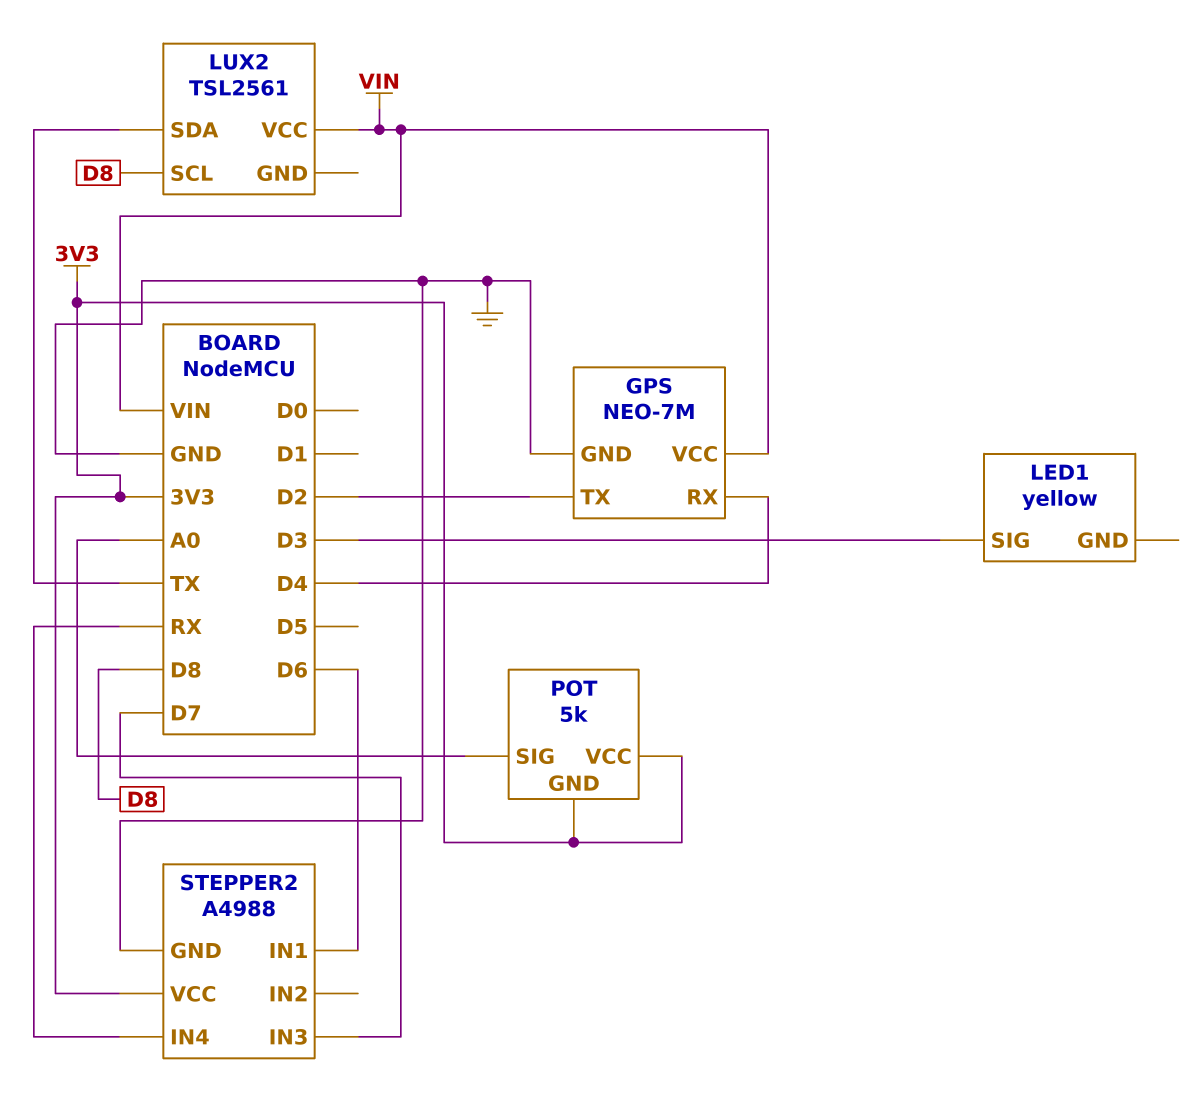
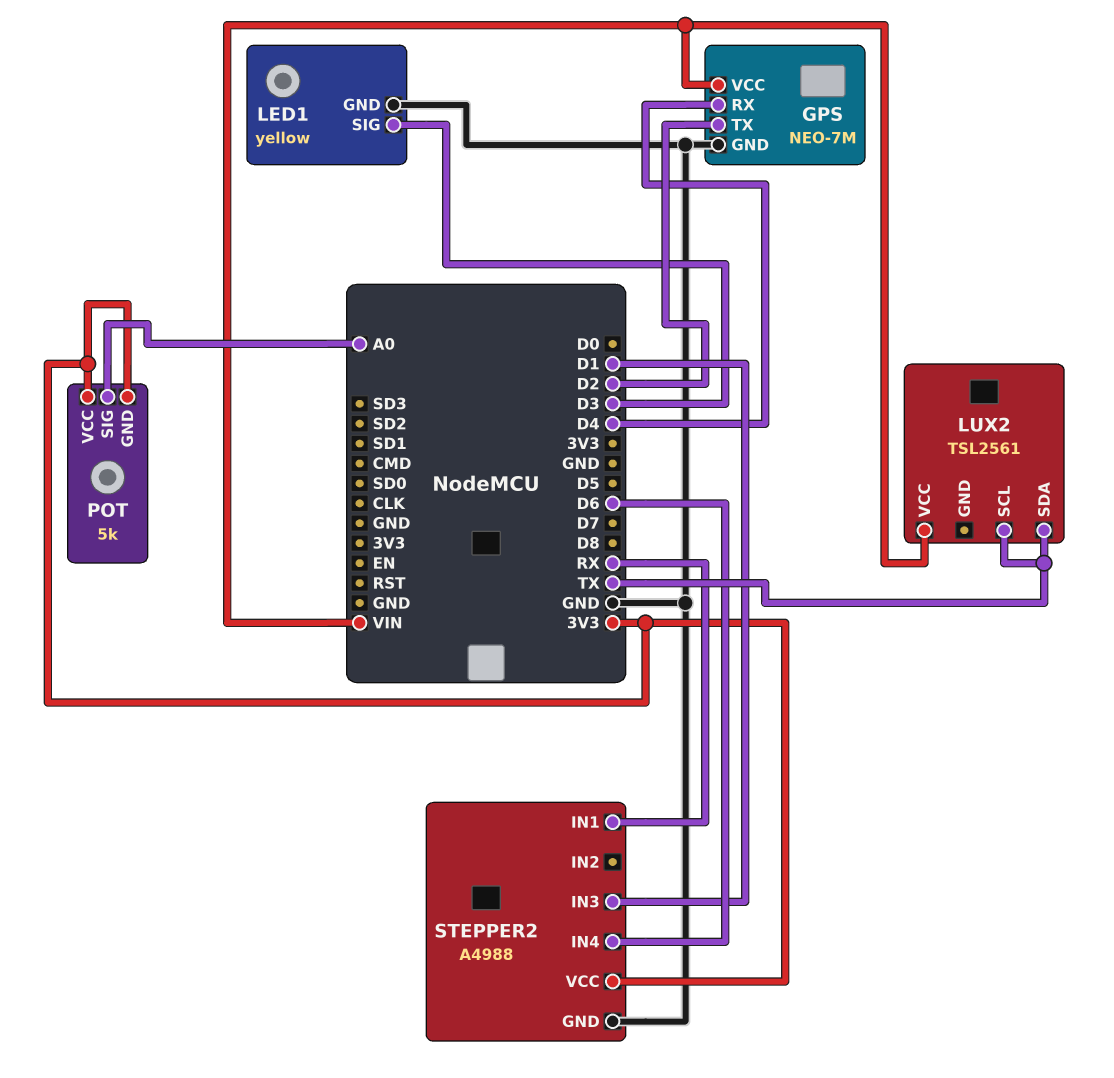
LED1 pin GND: none -> GND
LUX2 pin SCL: D8 -> TX
STEPPER2 pin IN1: D6 -> RX
STEPPER2 pin IN3: D7 -> D1
STEPPER2 pin IN4: RX -> D6

